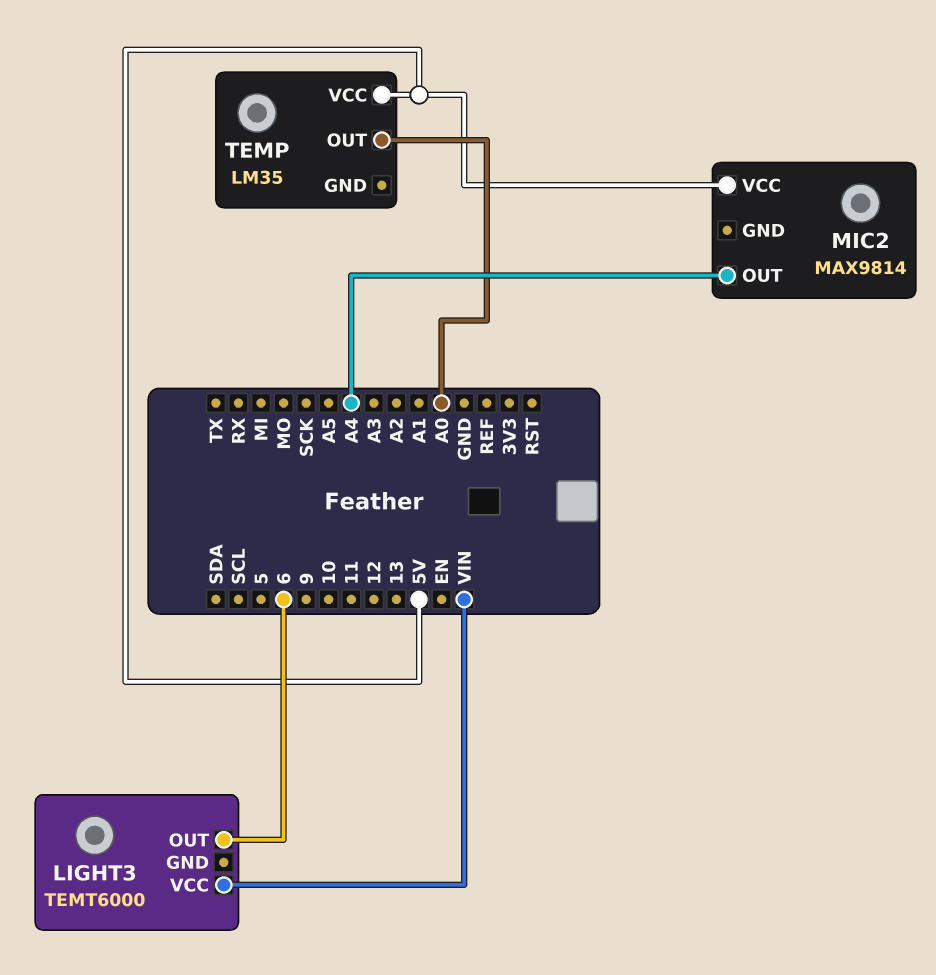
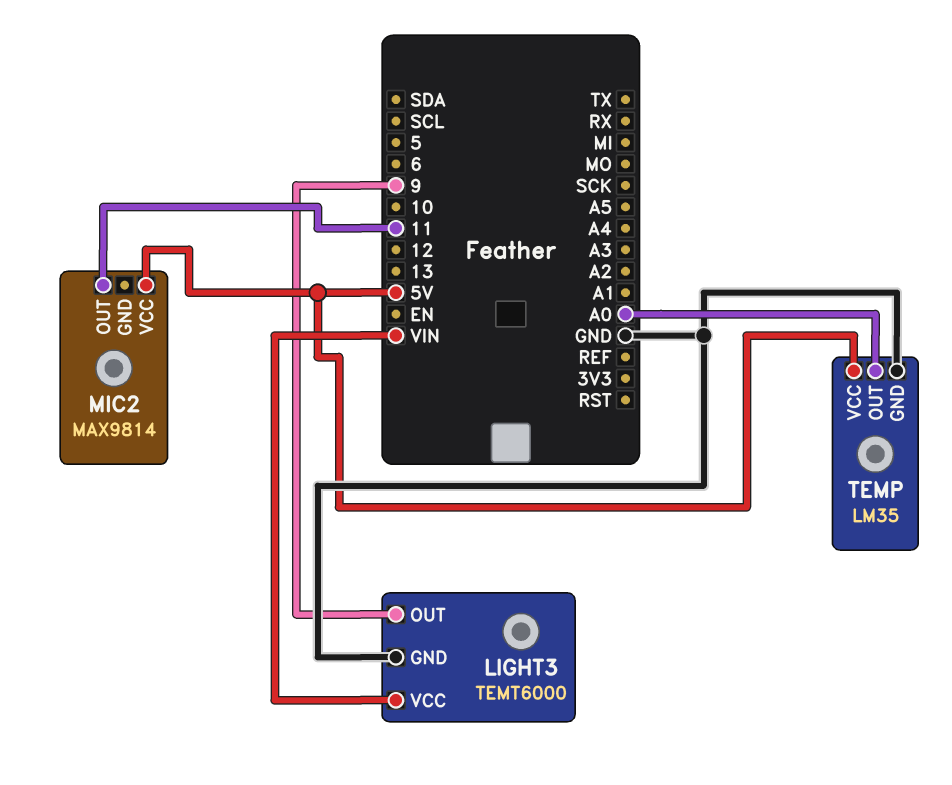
LIGHT3 pin GND: none -> GND
LIGHT3 pin OUT: 6 -> 9
MIC2 pin OUT: A4 -> 11
TEMP pin GND: none -> GND

